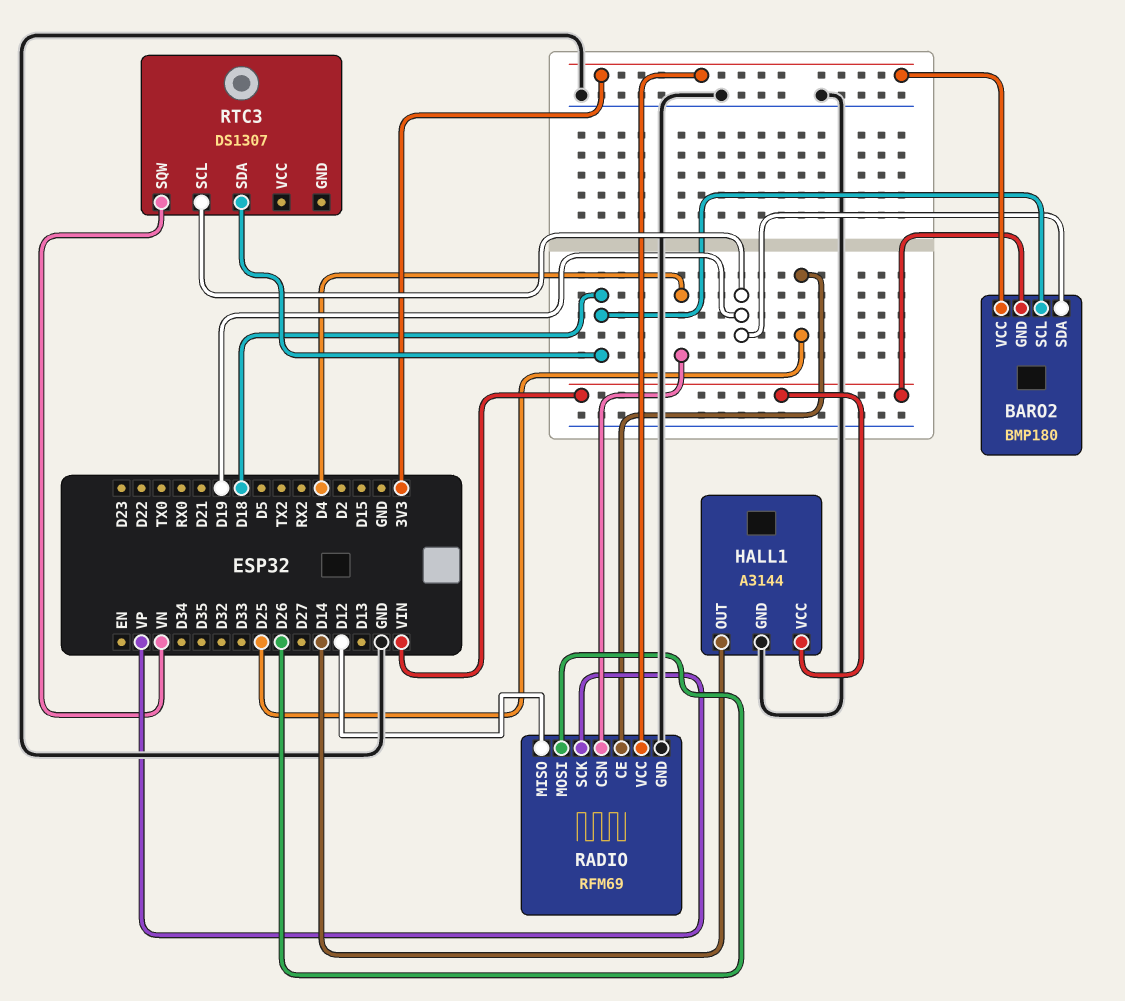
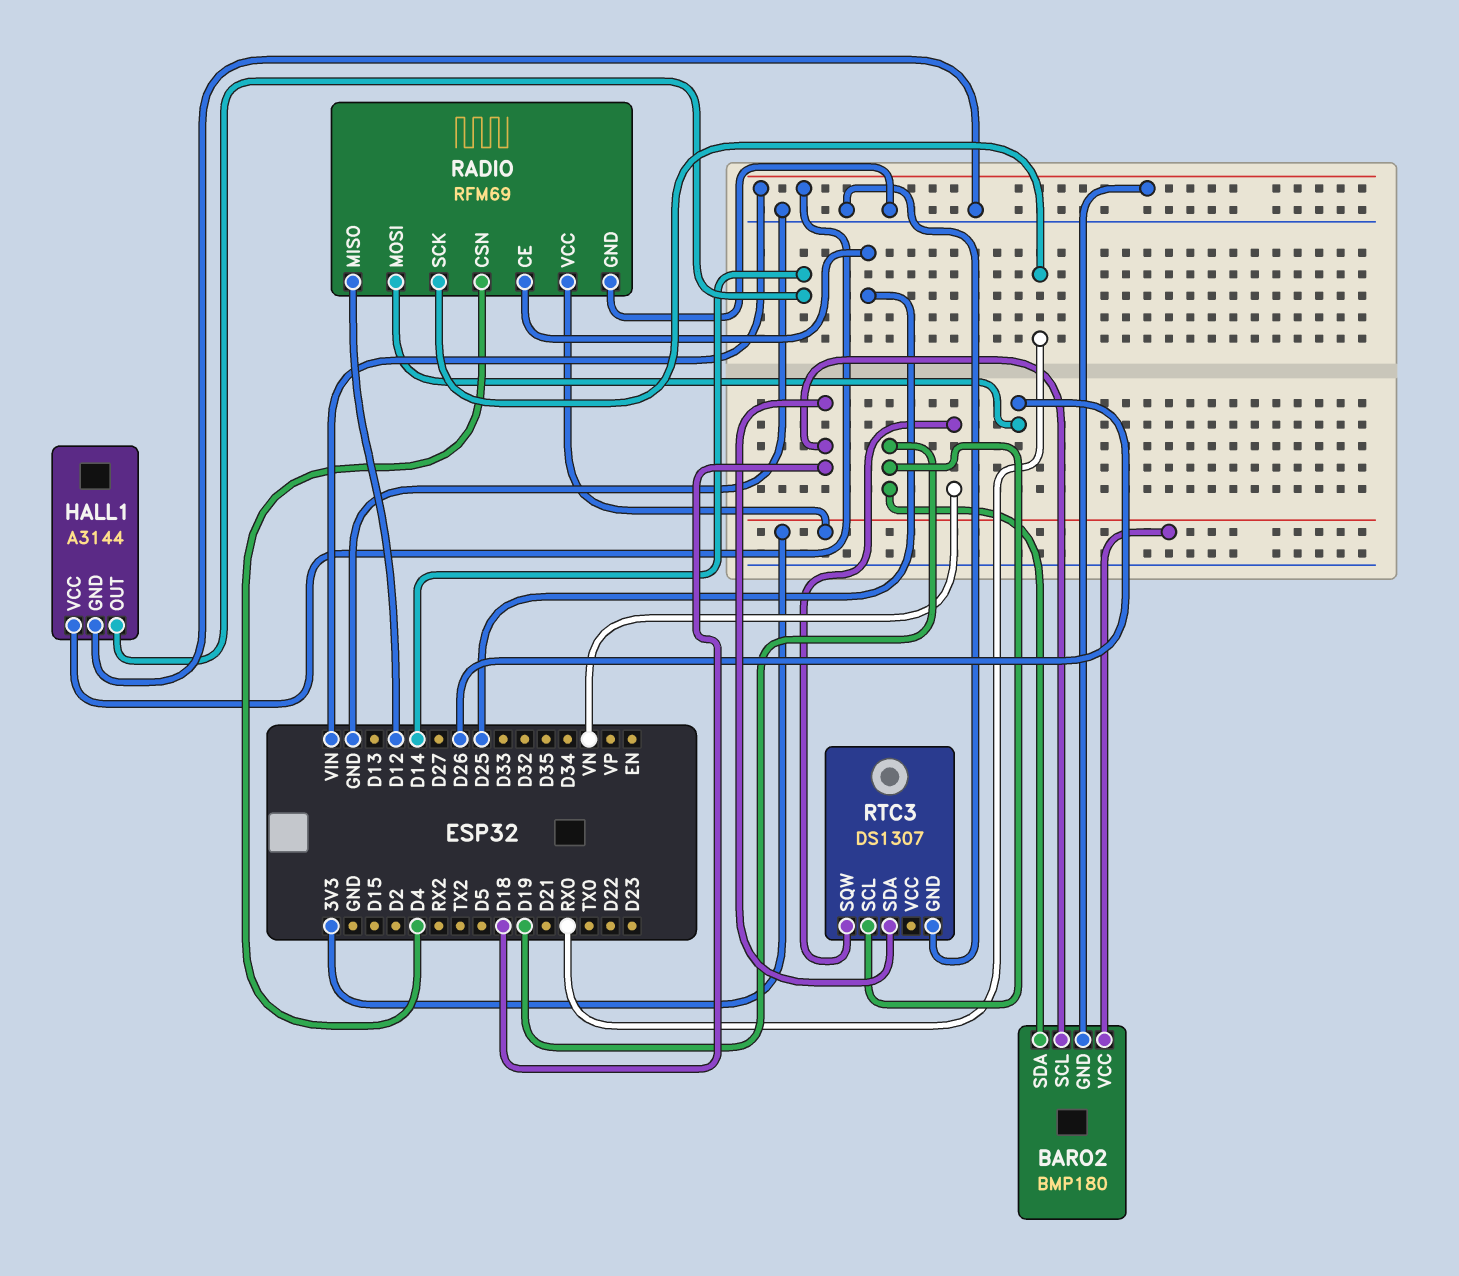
RADIO pin SCK: VP -> RX0
RTC3 pin GND: none -> GND

